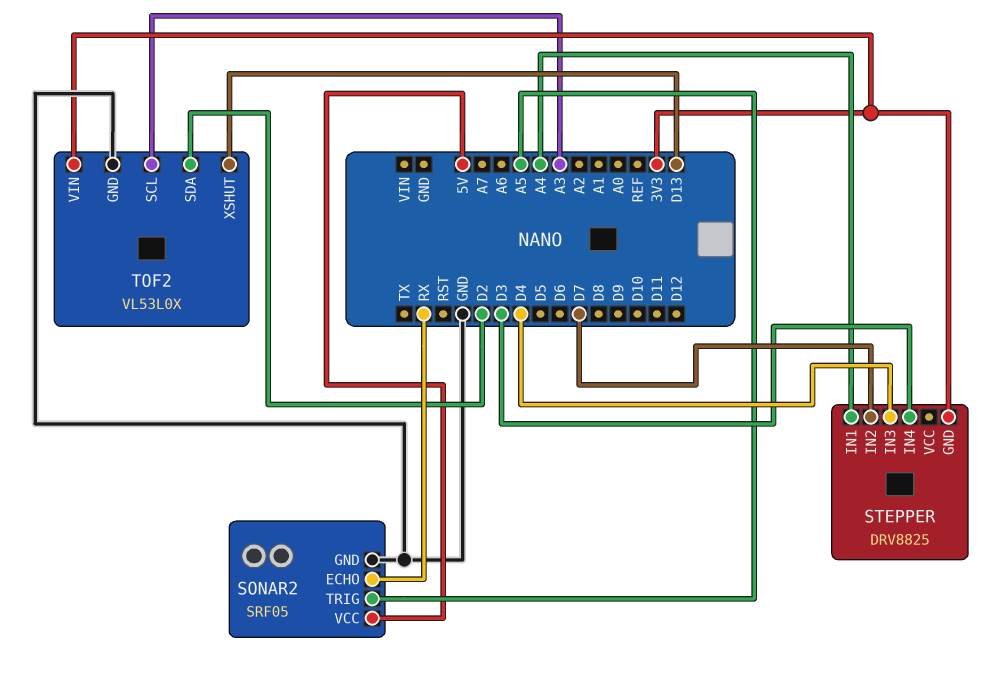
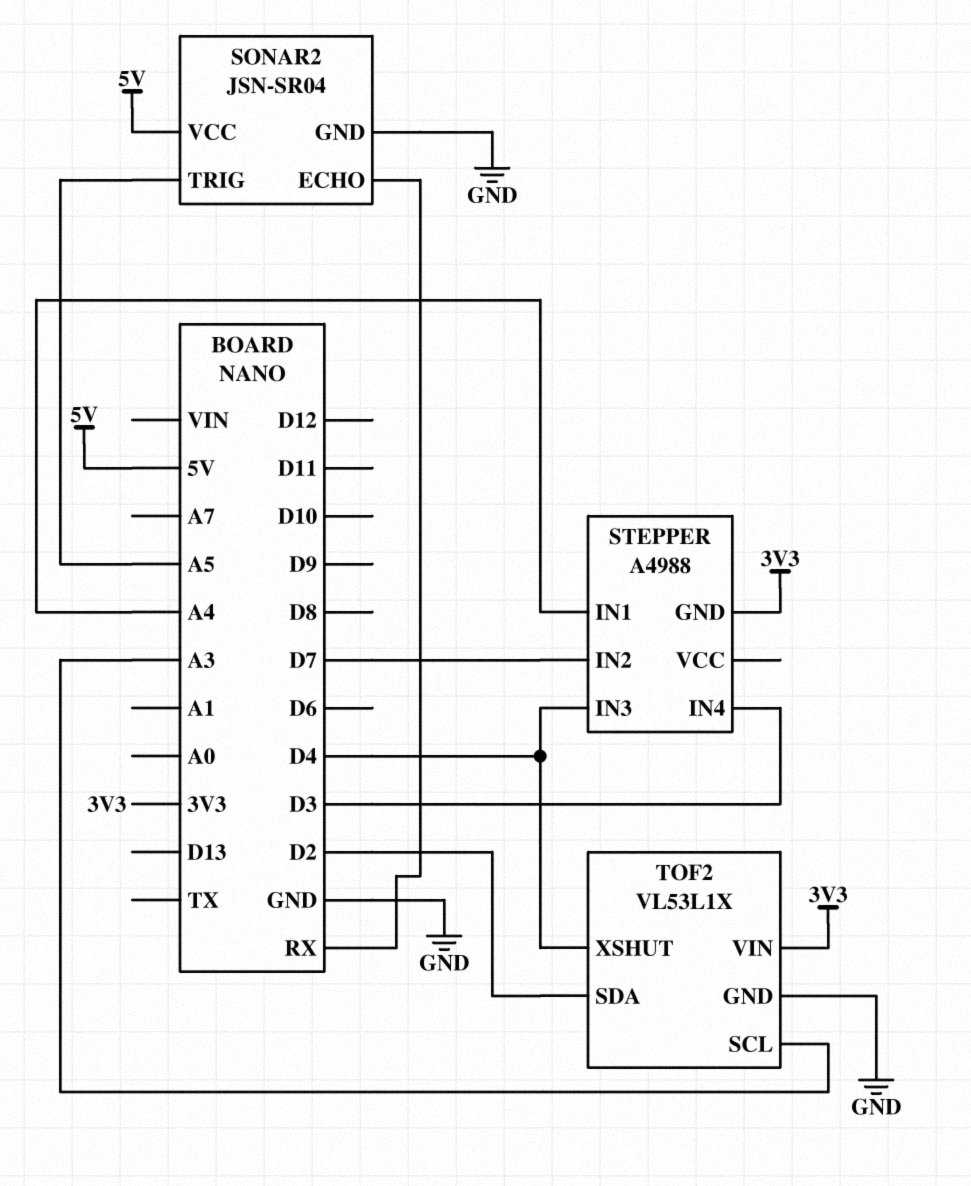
SONAR2: SRF05 -> JSN-SR04
STEPPER: DRV8825 -> A4988
TOF2: VL53L0X -> VL53L1X
TOF2 pin XSHUT: D13 -> D4

